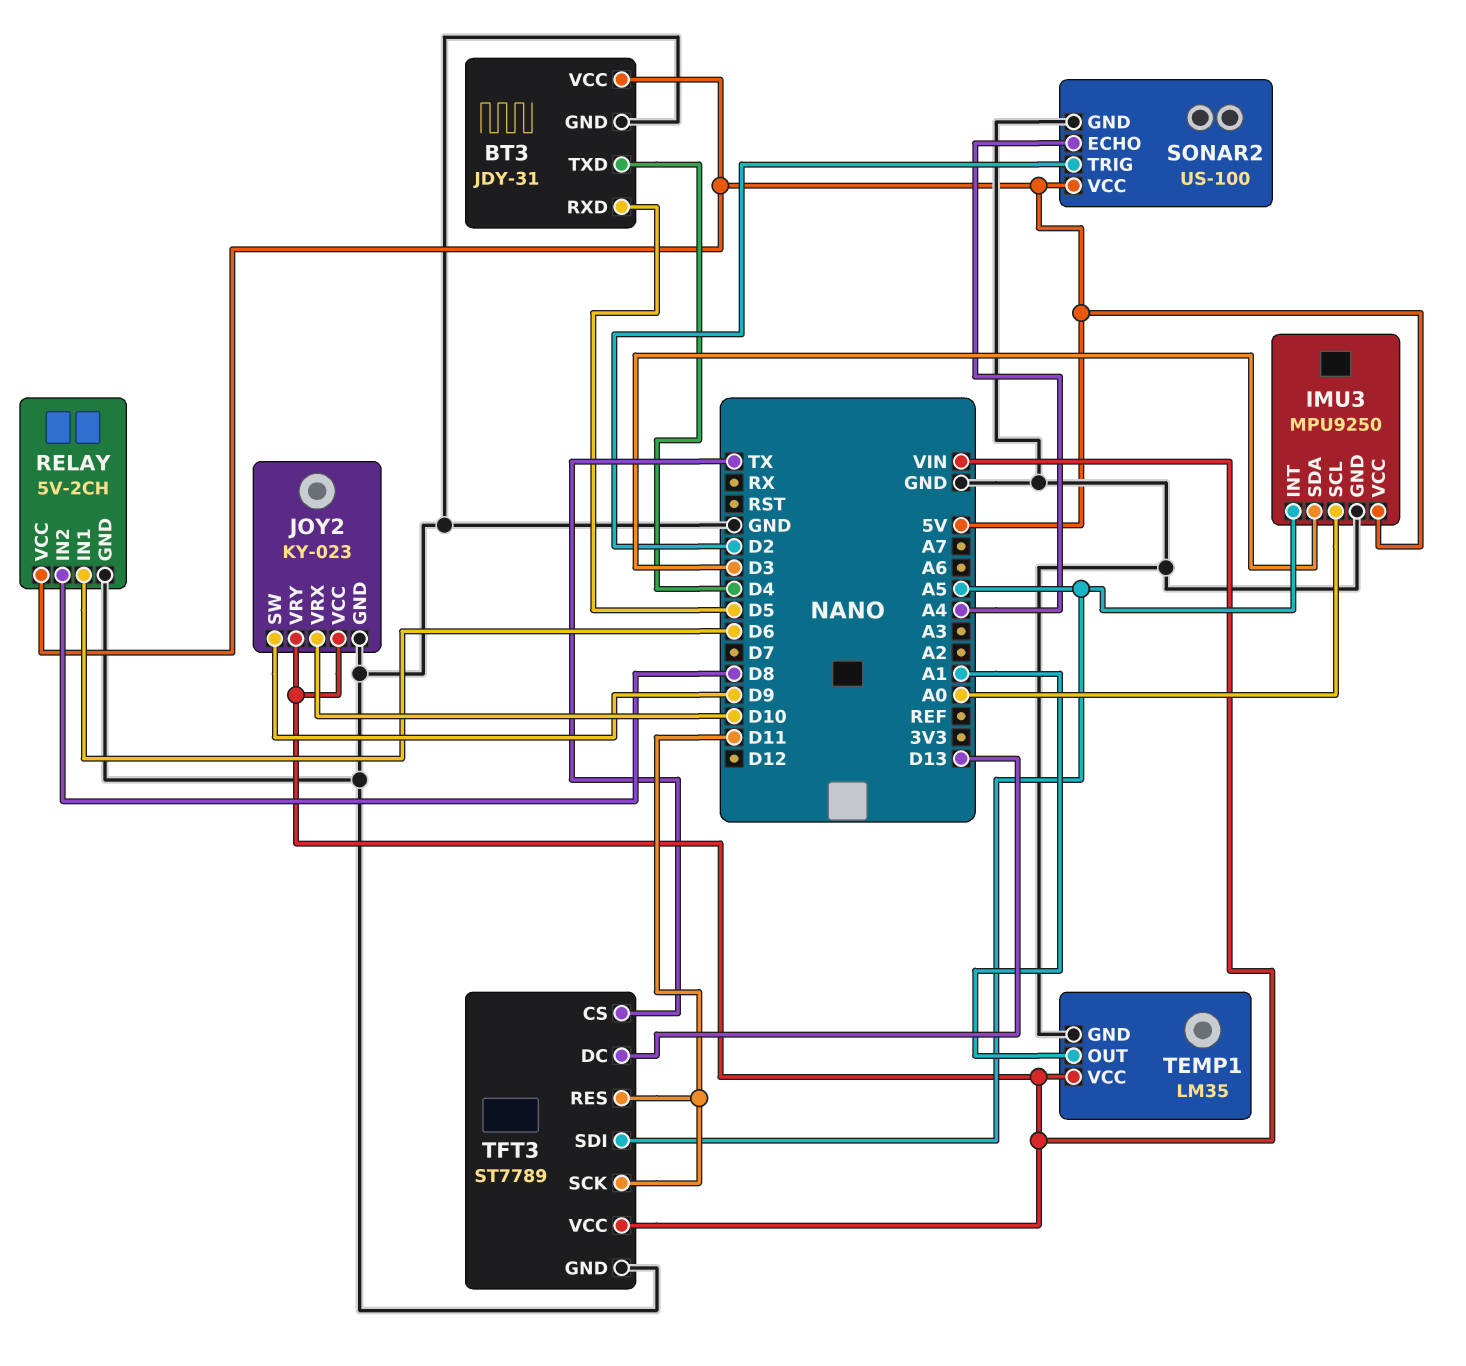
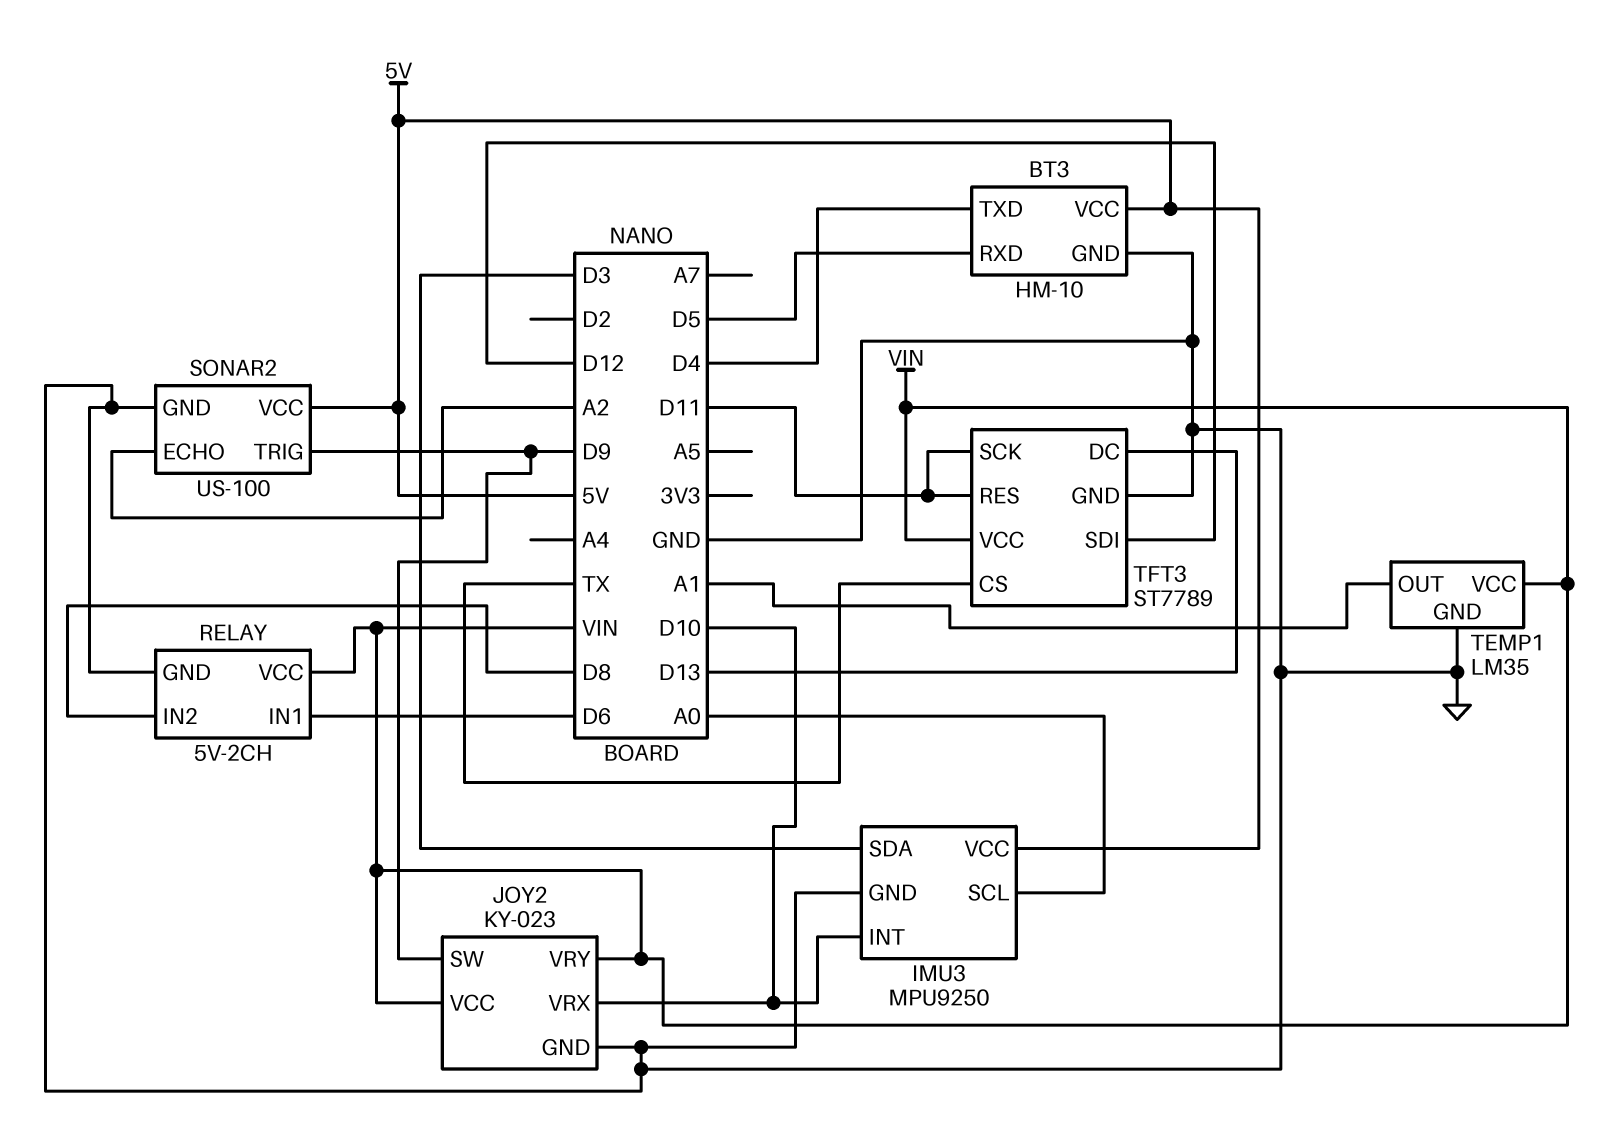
BT3: JDY-31 -> HM-10
IMU3 pin INT: A5 -> D10
RELAY pin VCC: 5V -> VIN
SONAR2 pin ECHO: A4 -> A2
SONAR2 pin TRIG: D2 -> D9
TFT3 pin SDI: A5 -> D12

